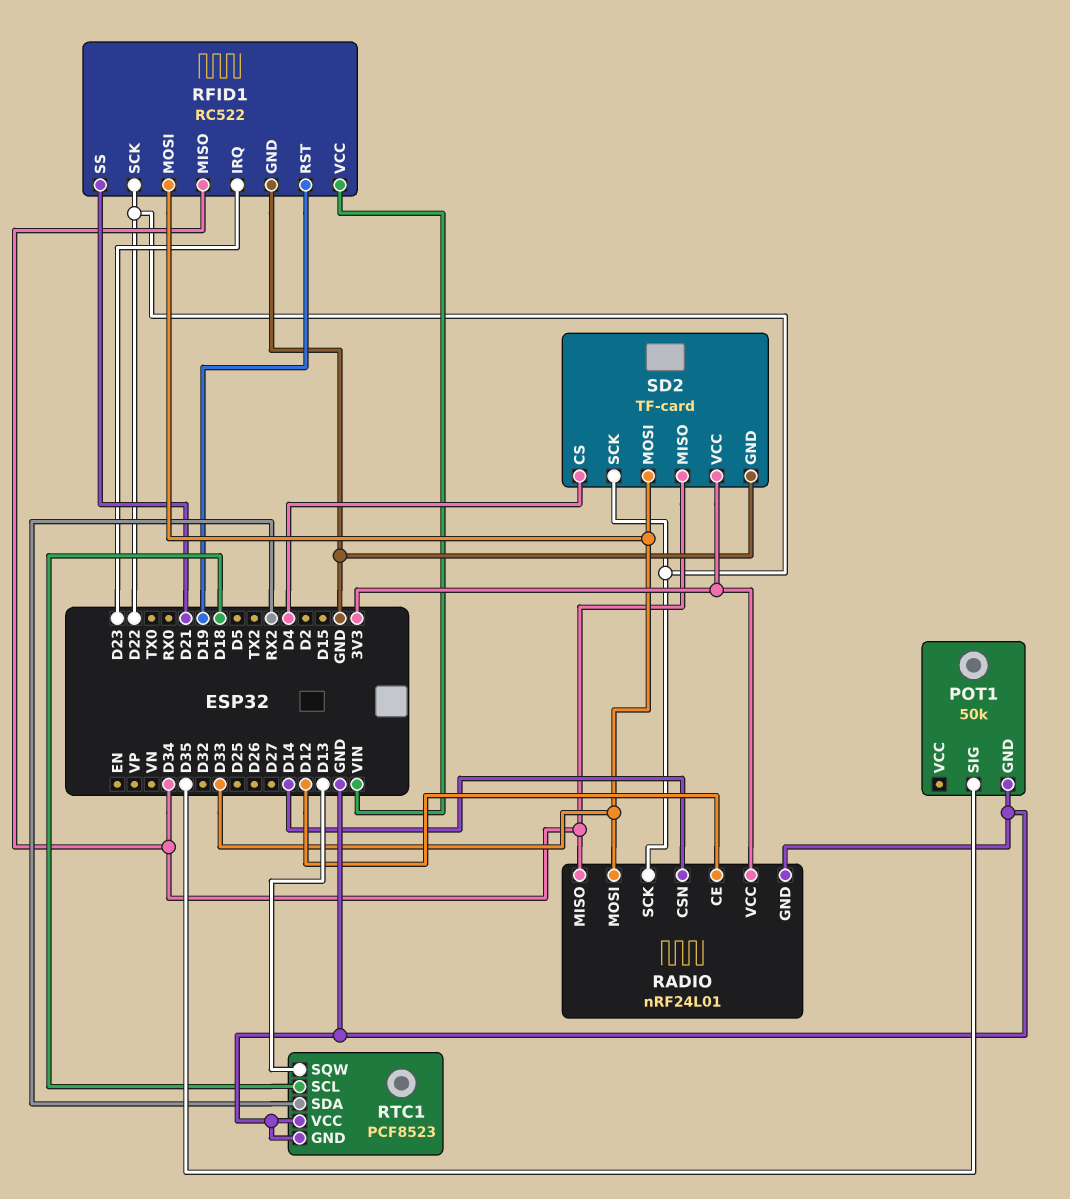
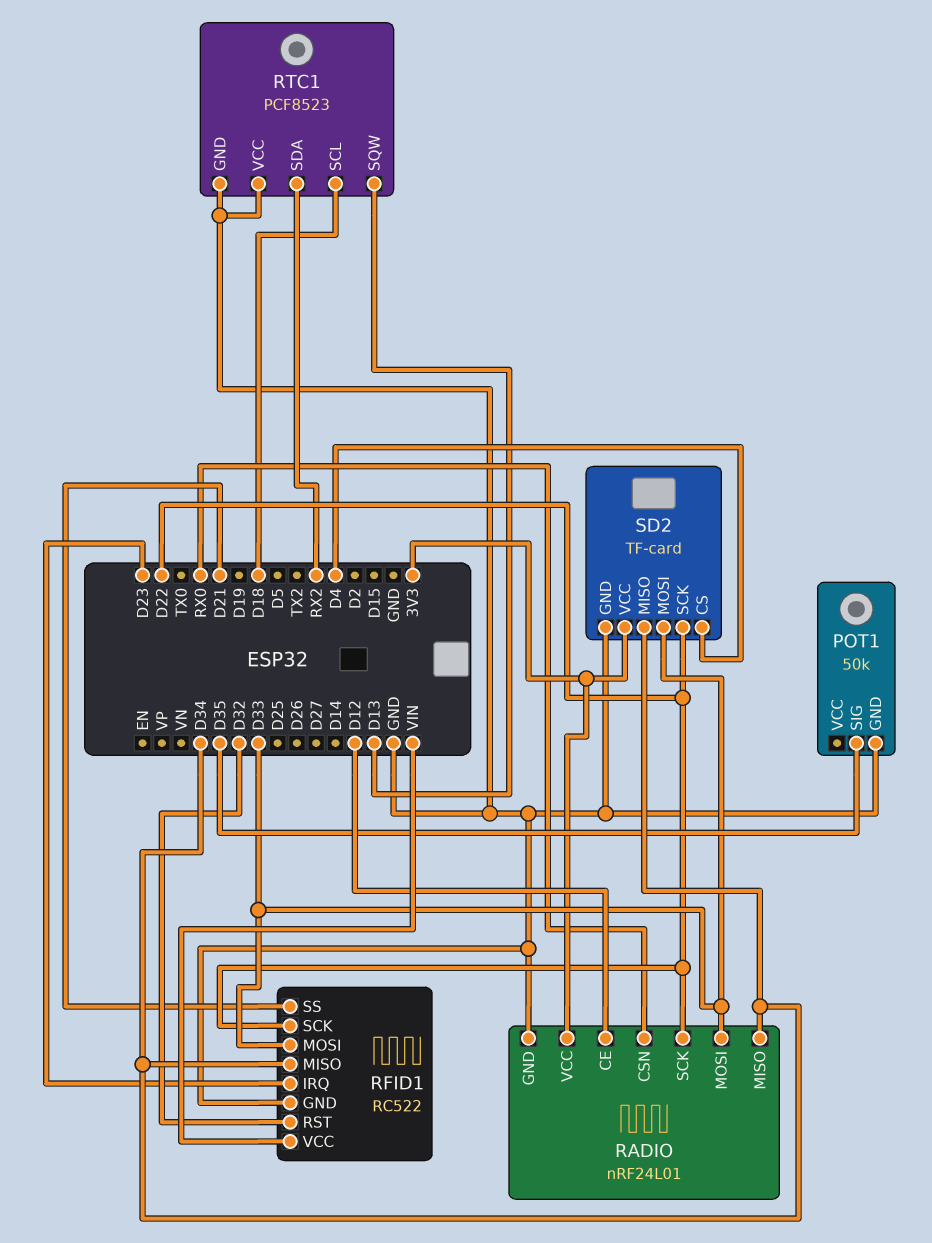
RADIO pin CSN: D14 -> RX0
RFID1 pin RST: D19 -> D32

